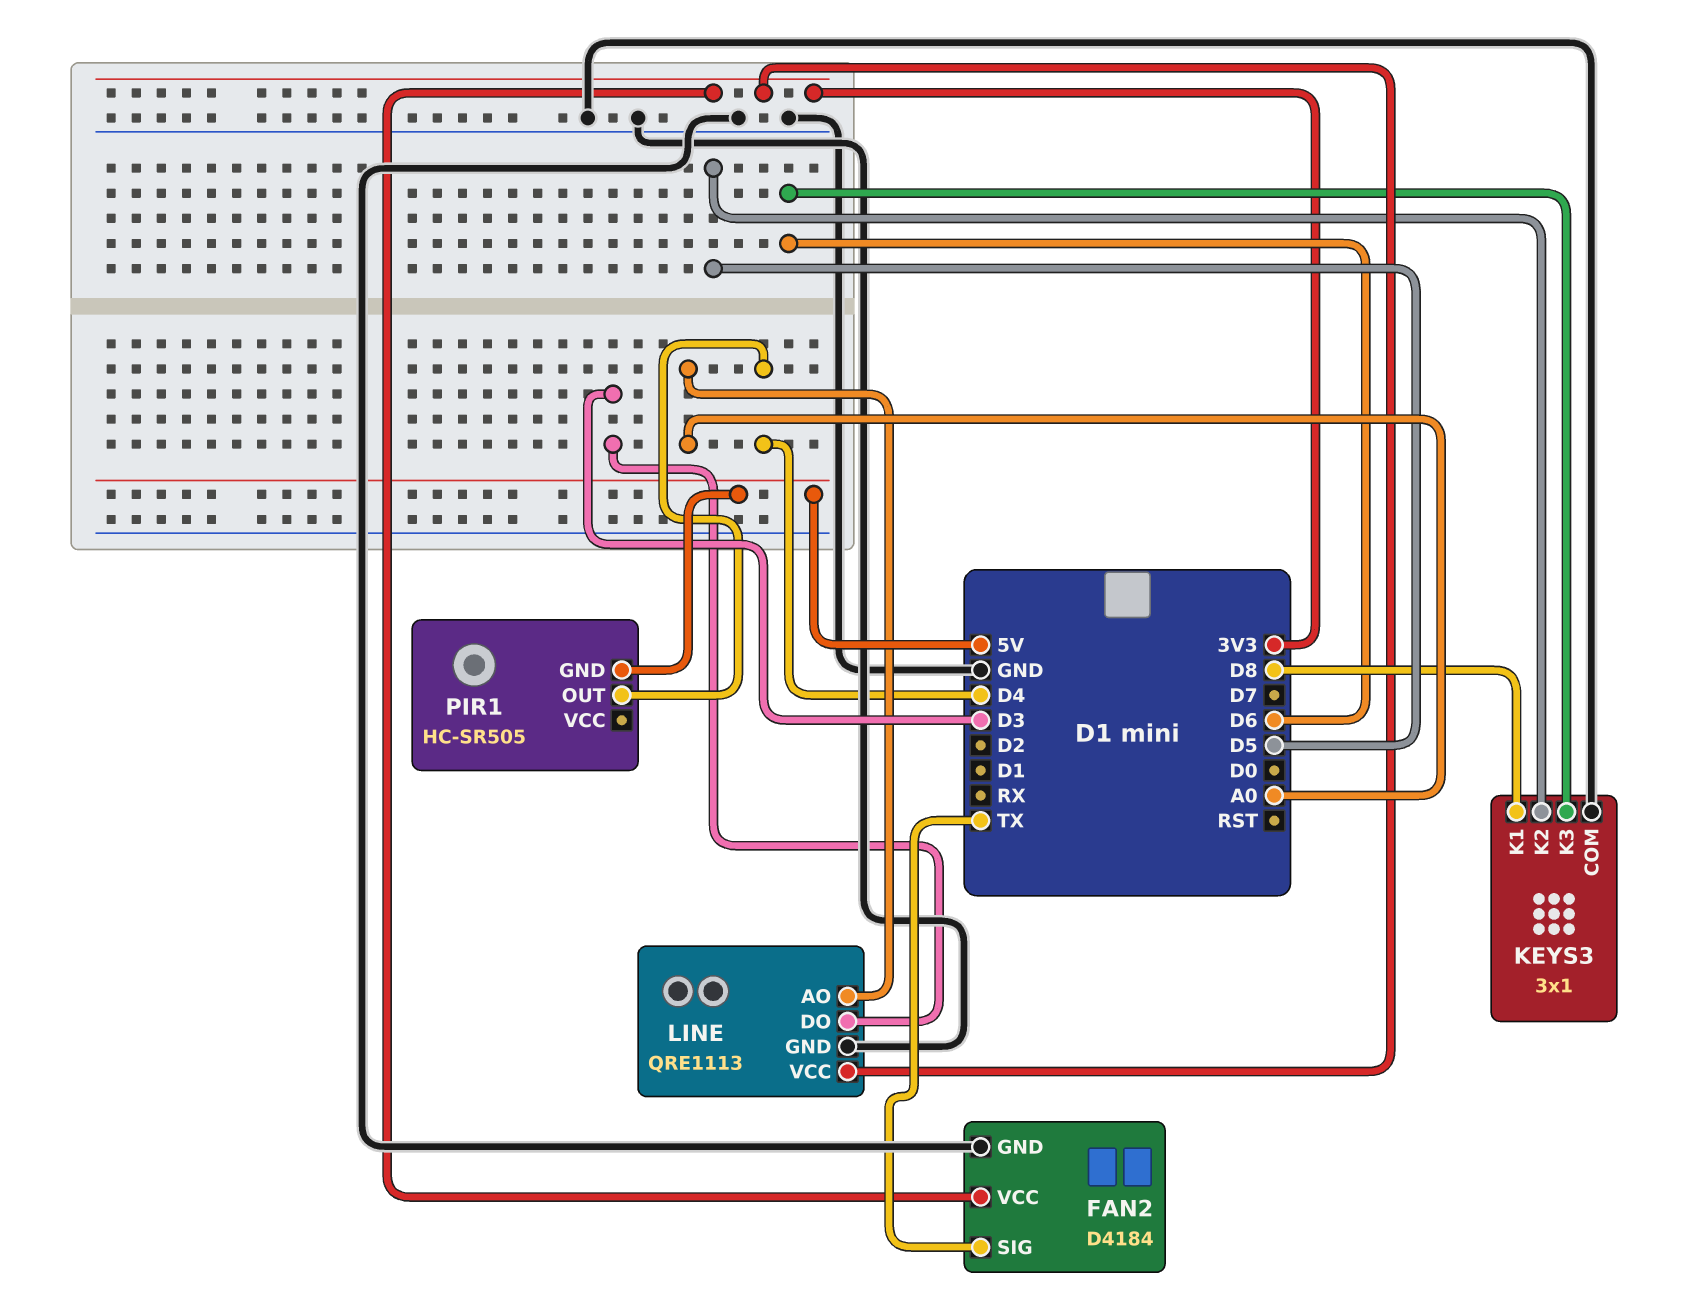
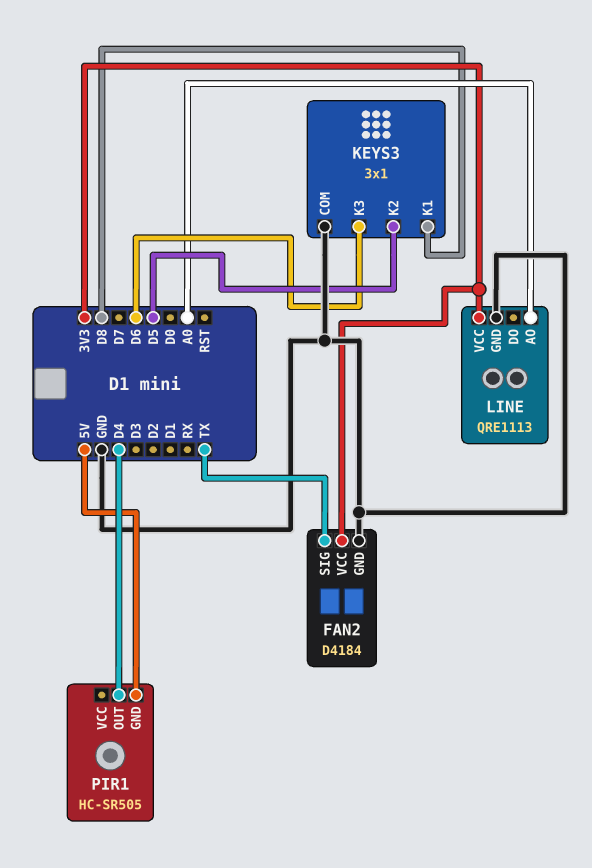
LINE pin DO: D3 -> none

